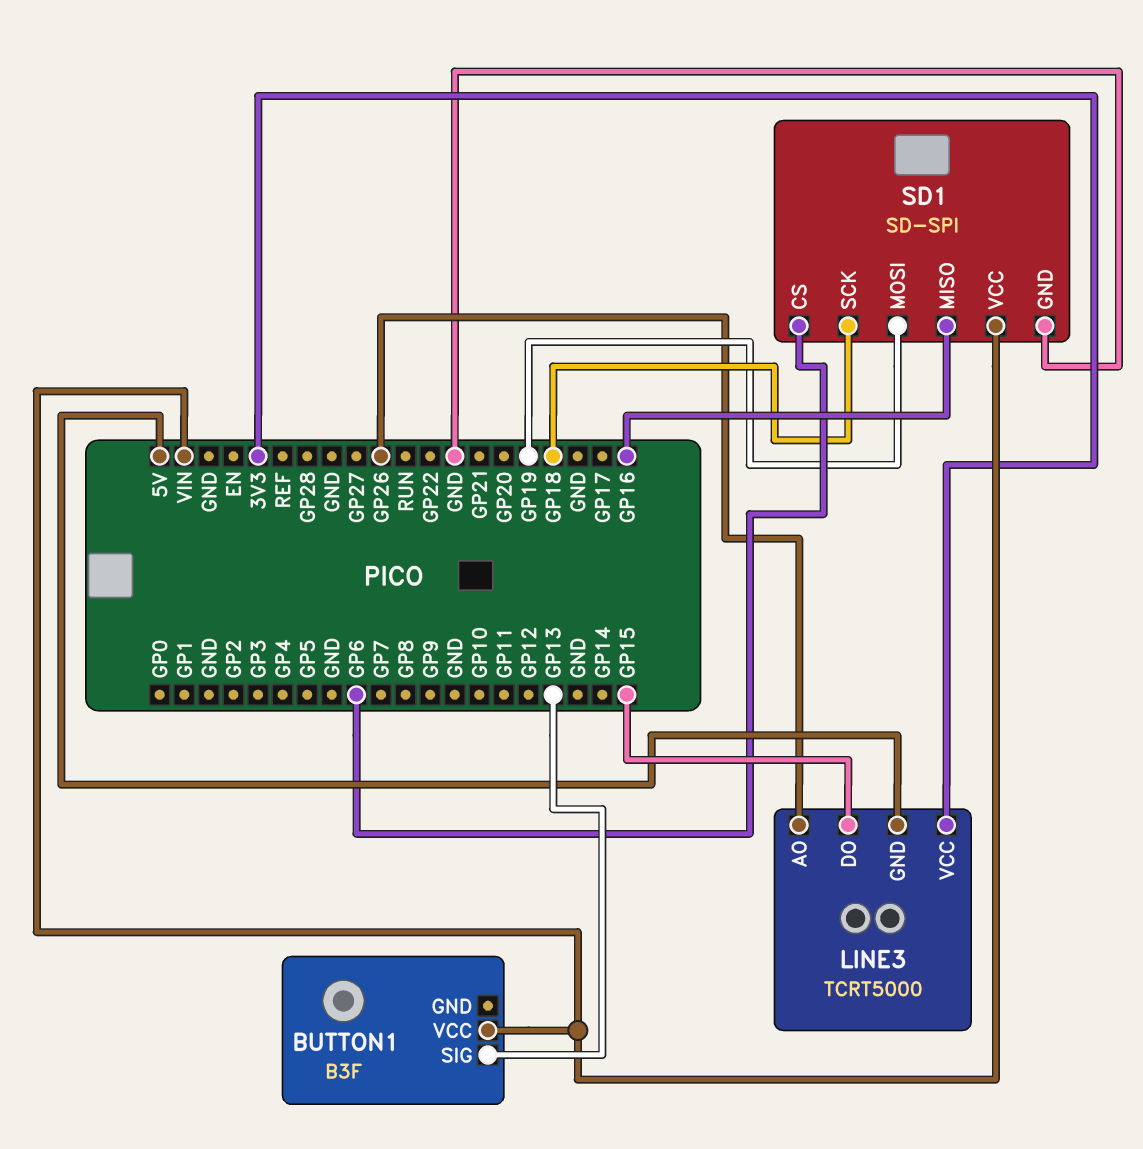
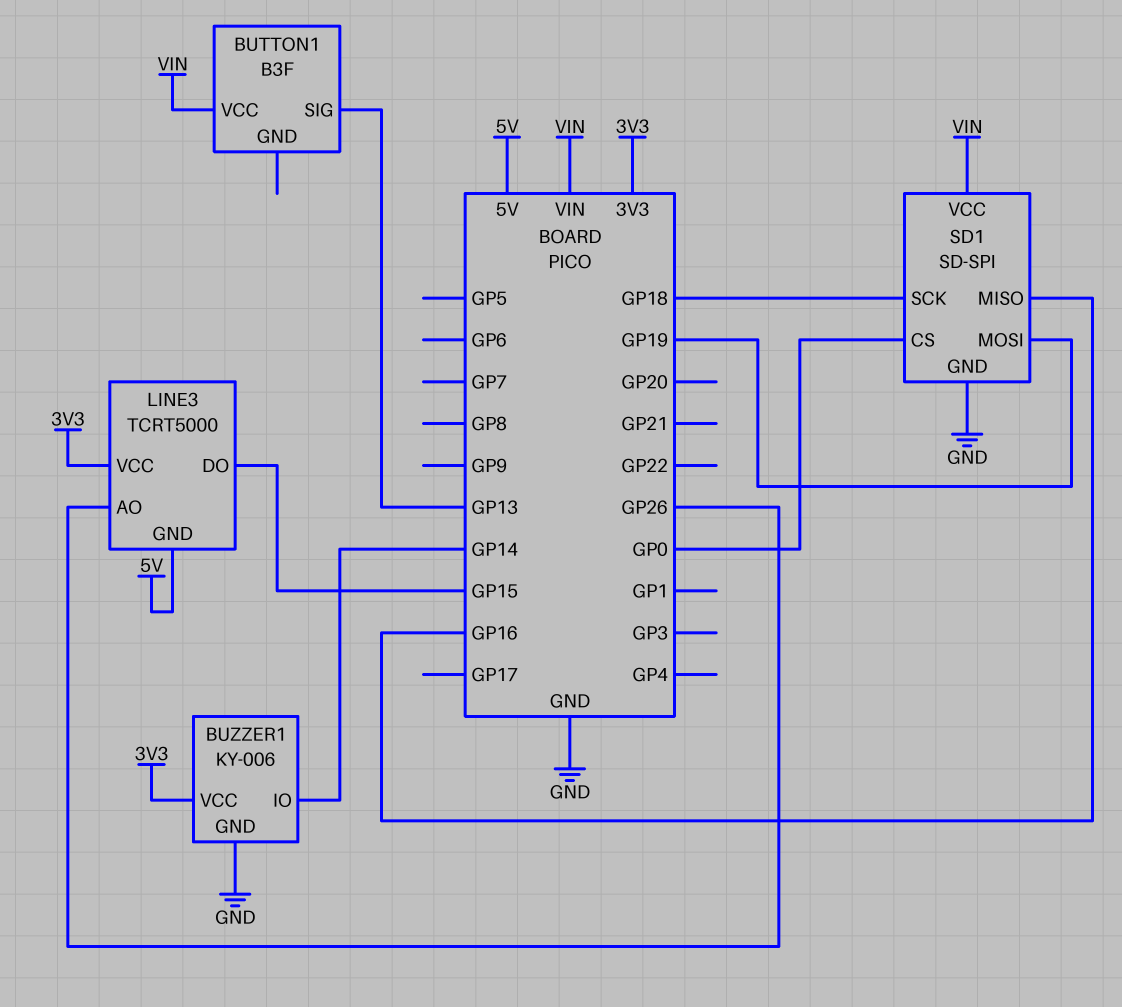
BUZZER1: none -> KY-006
BUZZER1 pin GND: none -> GND
BUZZER1 pin IO: none -> GP14
BUZZER1 pin VCC: none -> 3V3
SD1 pin CS: GP6 -> GP0

